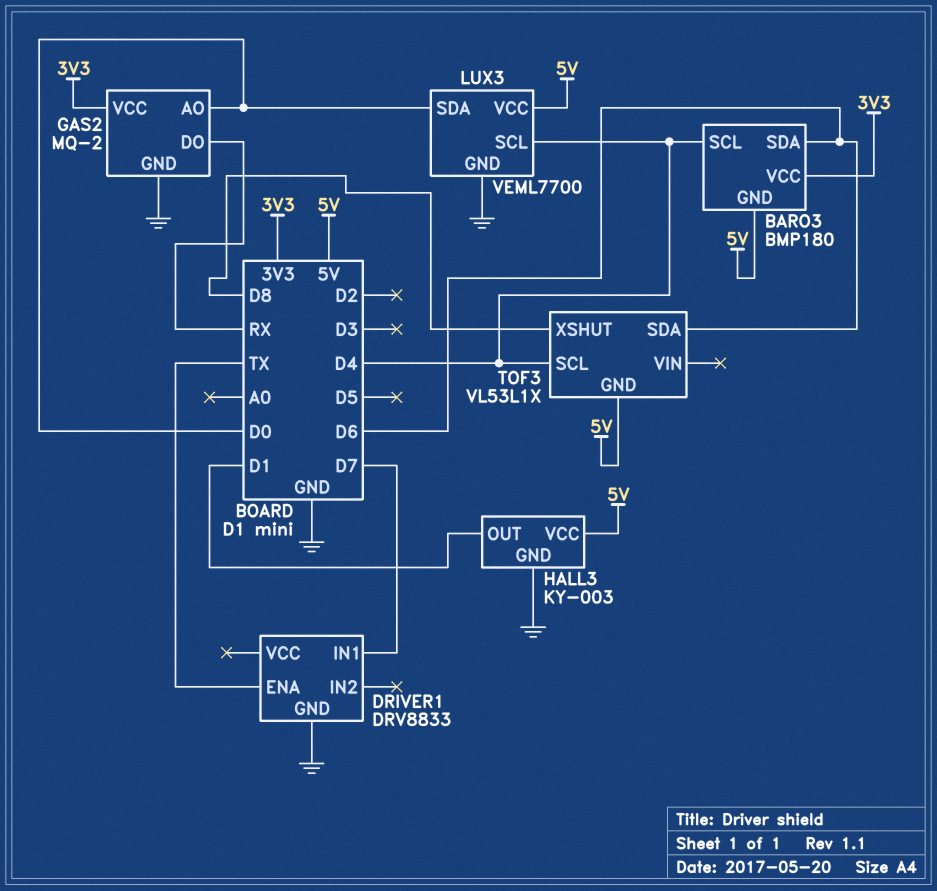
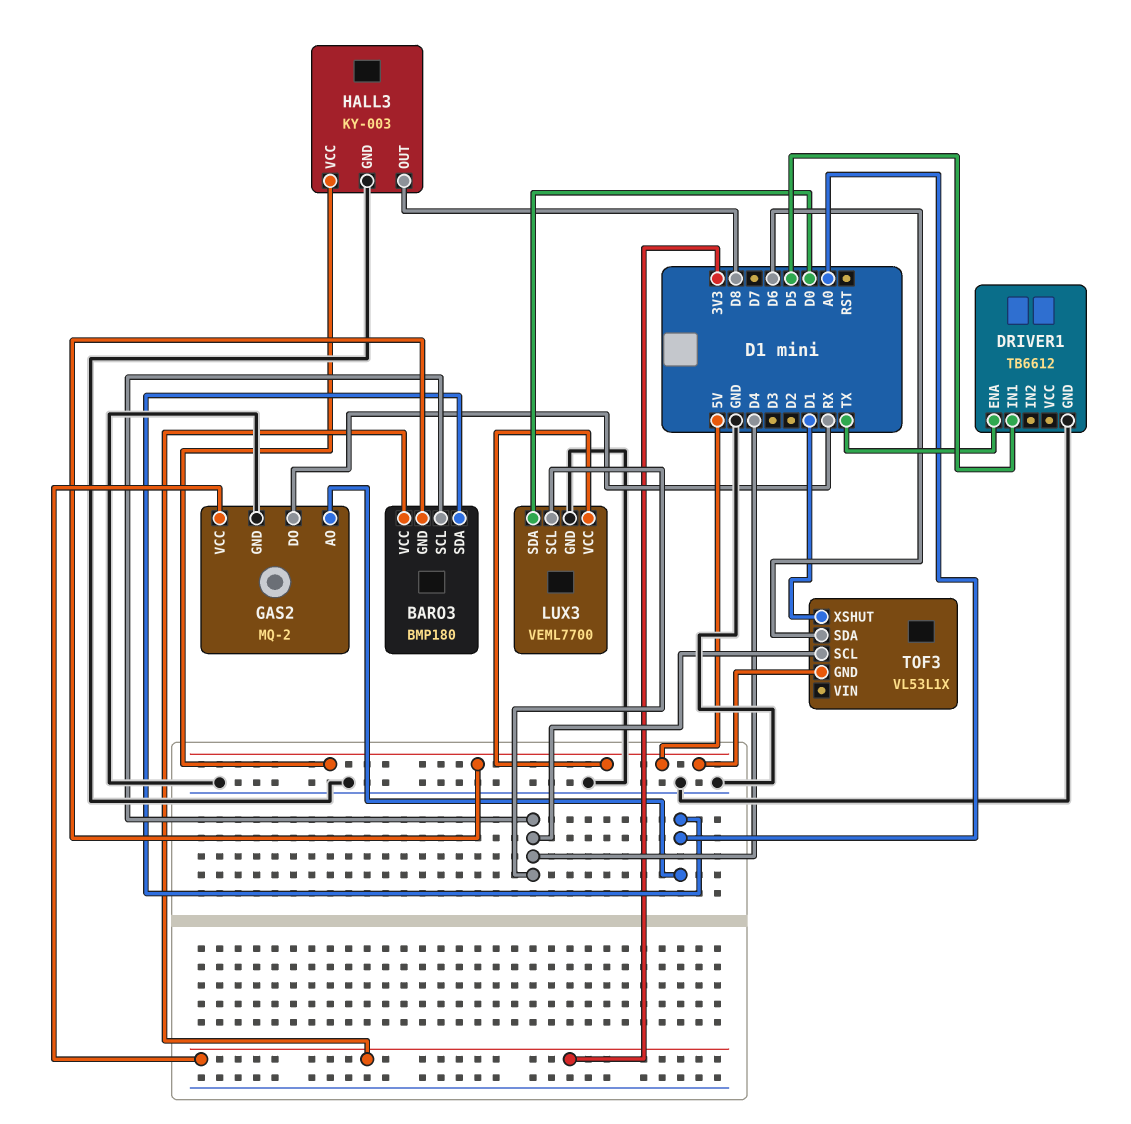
BARO3 pin SDA: D6 -> A0
DRIVER1: DRV8833 -> TB6612
DRIVER1 pin IN1: D7 -> D5
GAS2 pin AO: D0 -> A0
HALL3 pin OUT: D1 -> D8
TOF3 pin XSHUT: D8 -> D1

